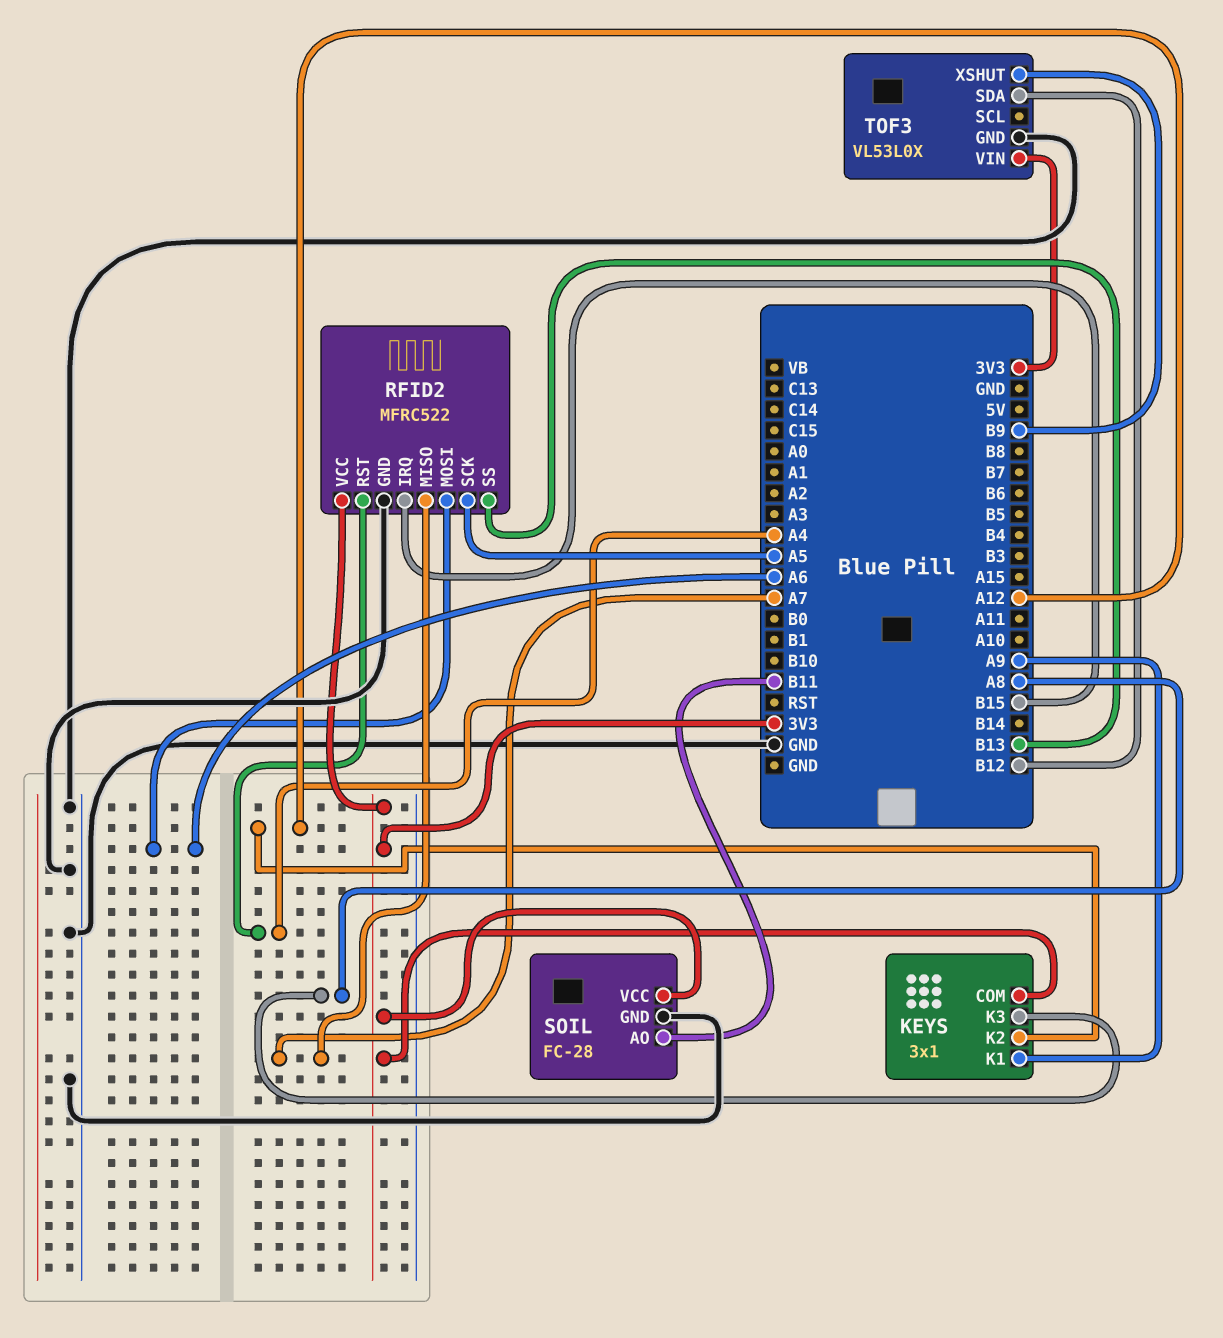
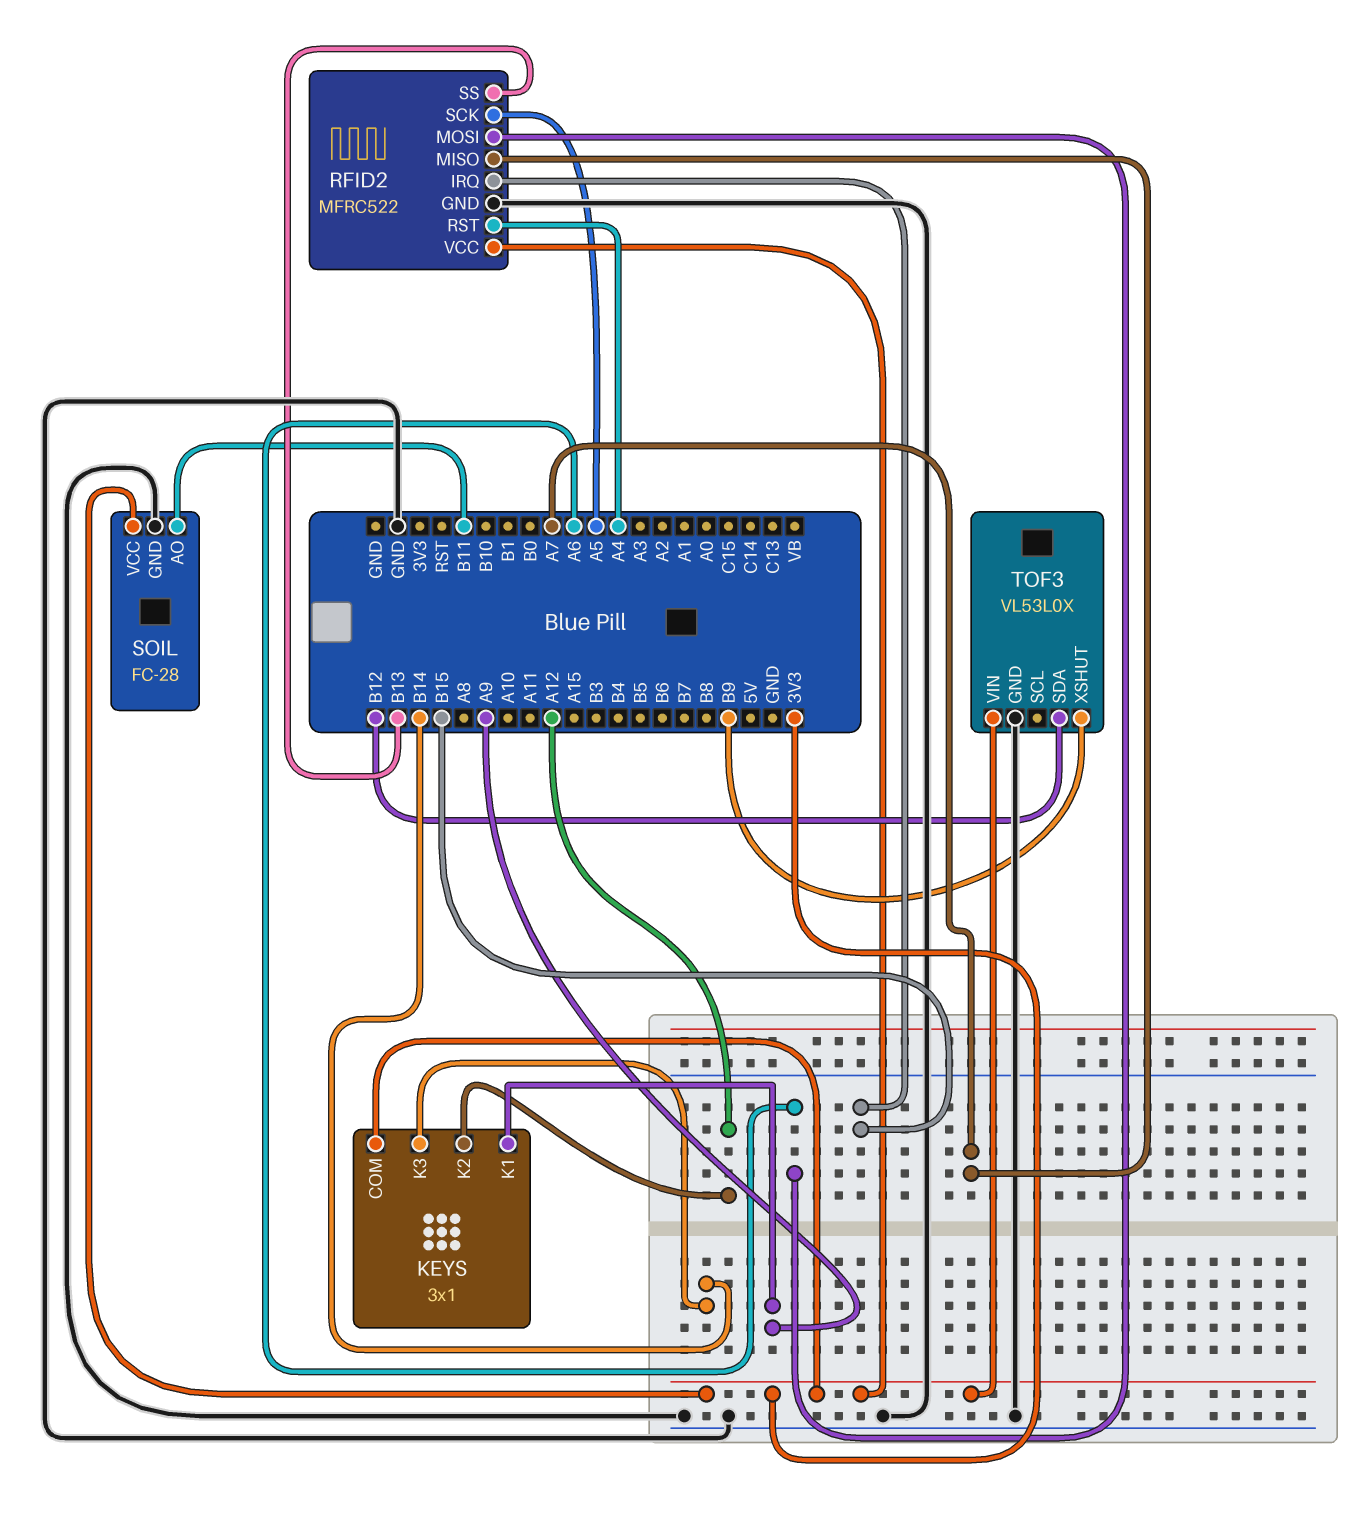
KEYS pin K3: A8 -> B14

